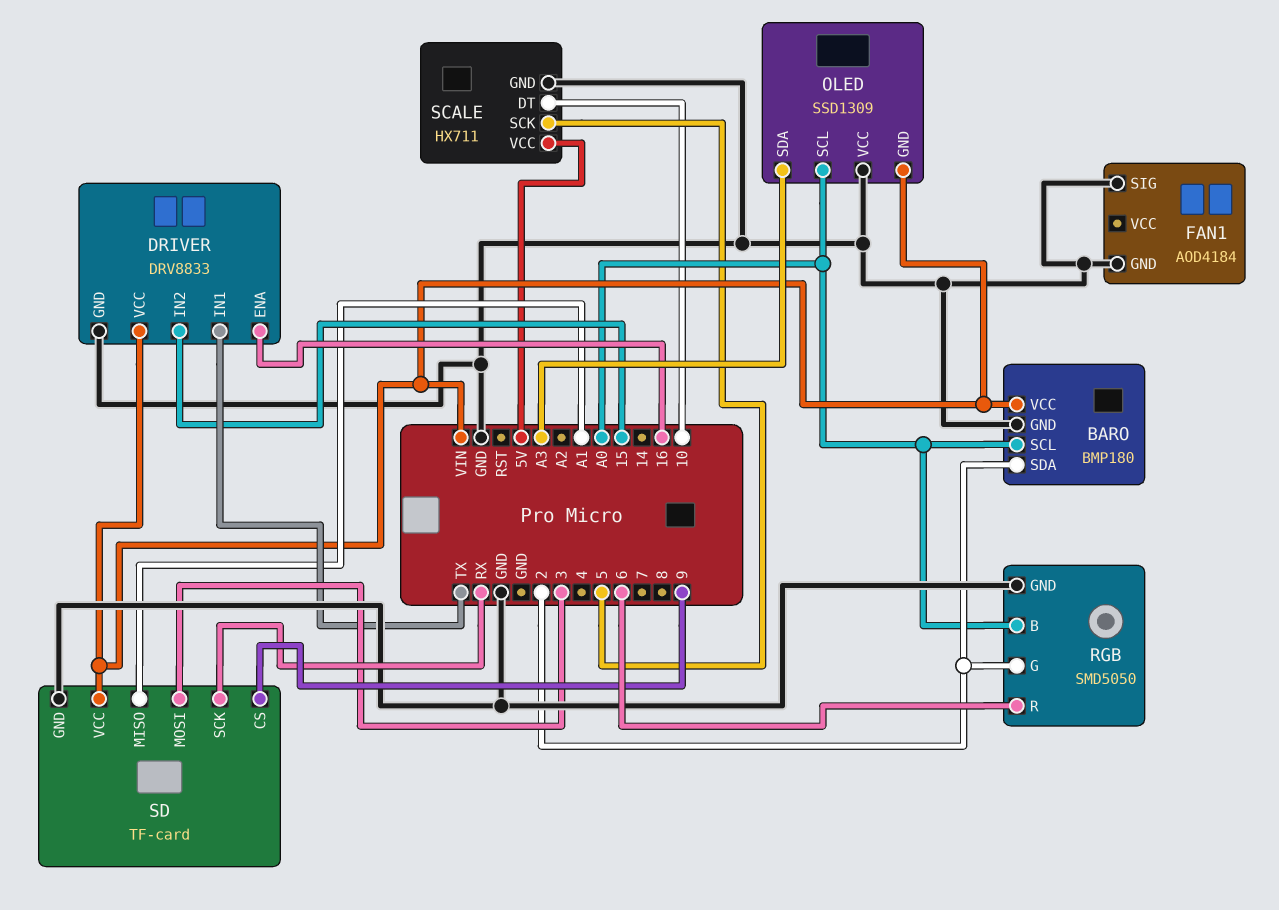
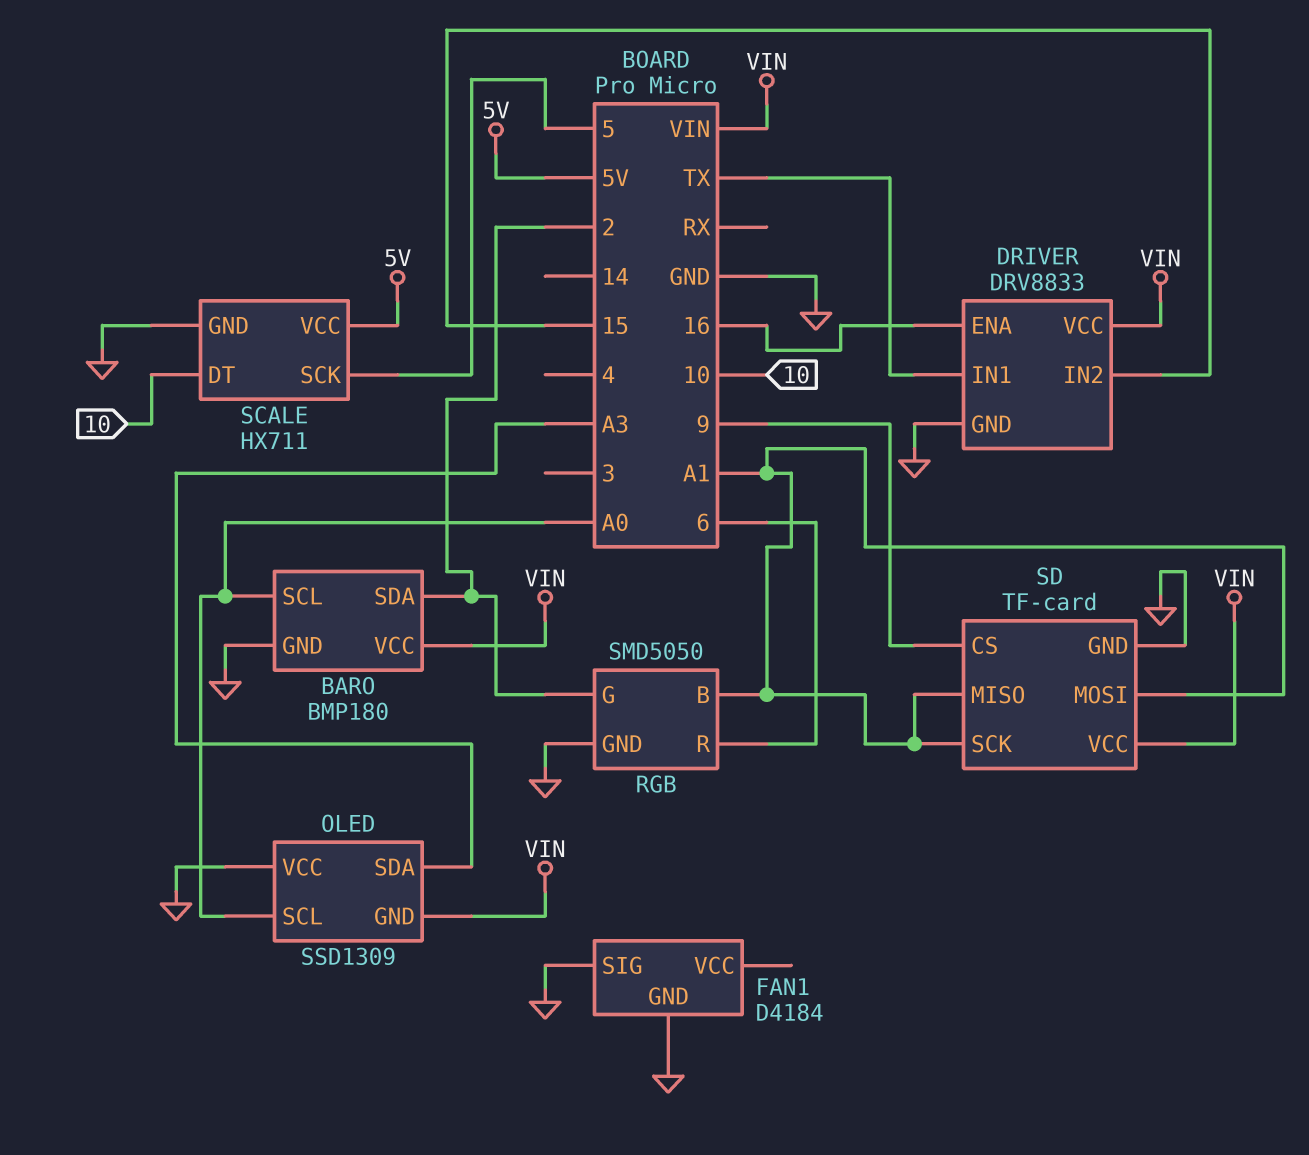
FAN1: AOD4184 -> D4184
RGB pin B: A0 -> A1
SD pin MOSI: 3 -> A1
SD pin SCK: RX -> A1

